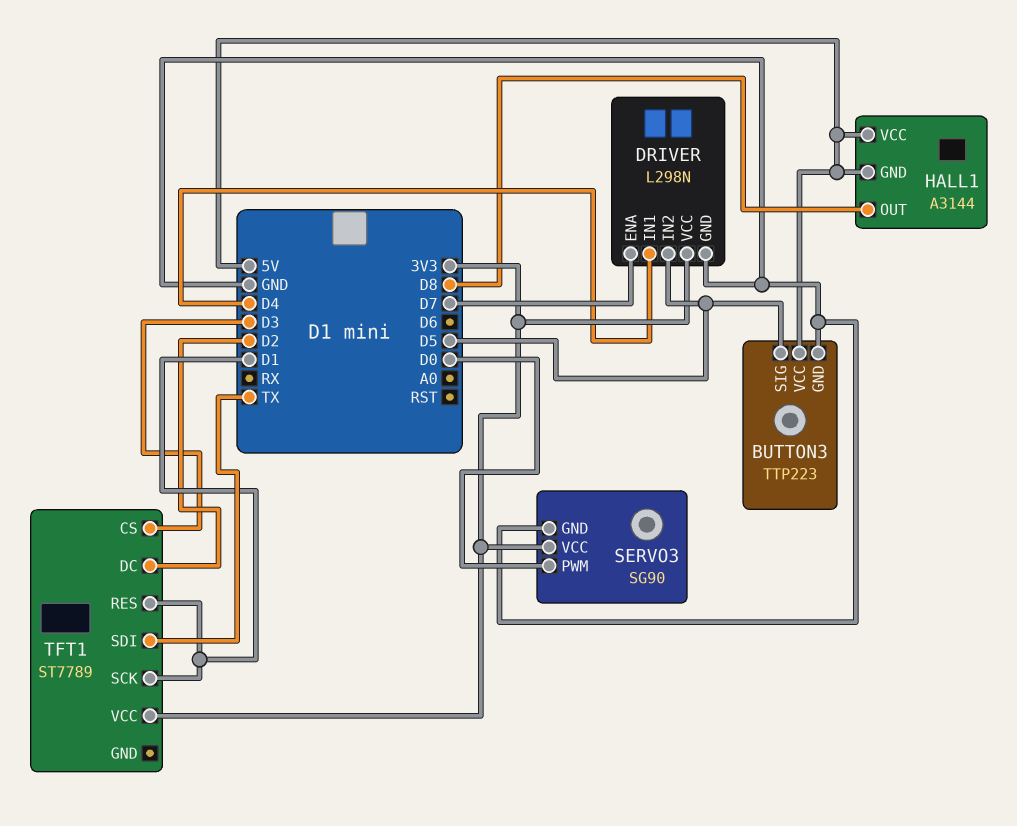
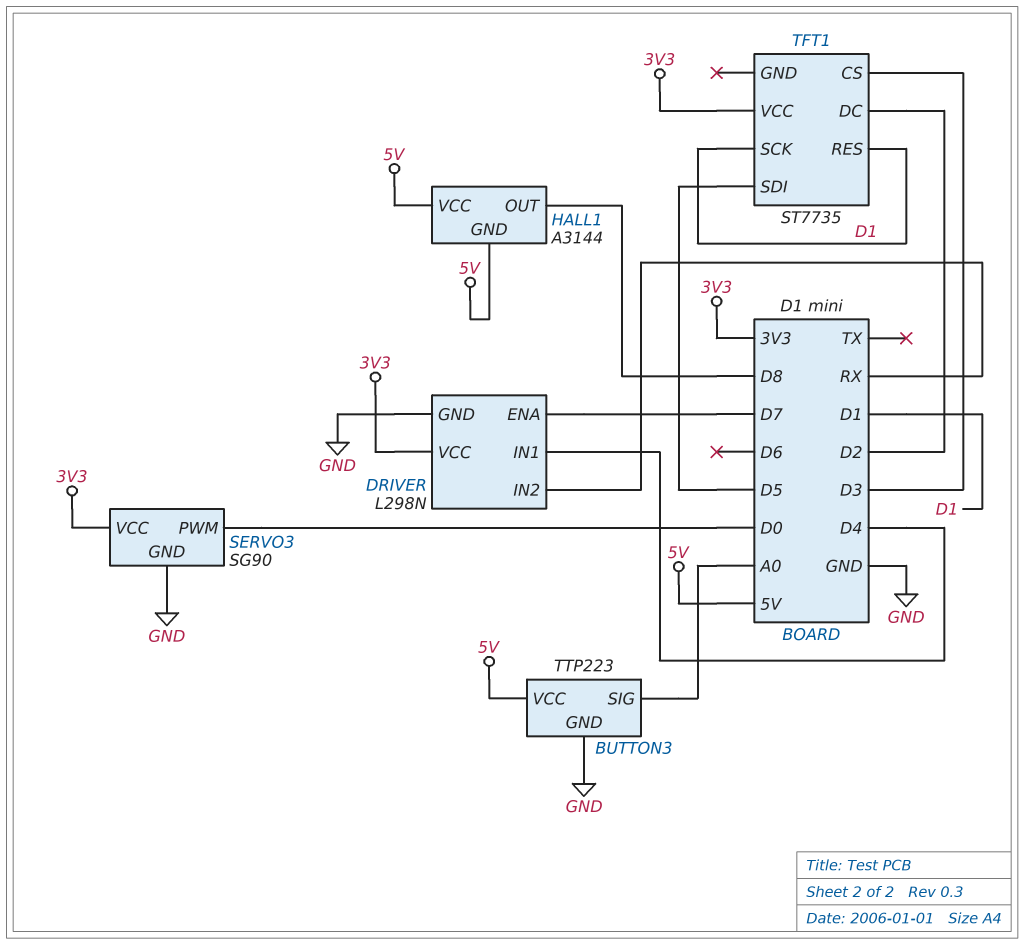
BUTTON3 pin SIG: D5 -> A0
DRIVER pin IN2: D5 -> RX
TFT1: ST7789 -> ST7735
TFT1 pin SDI: TX -> D5

